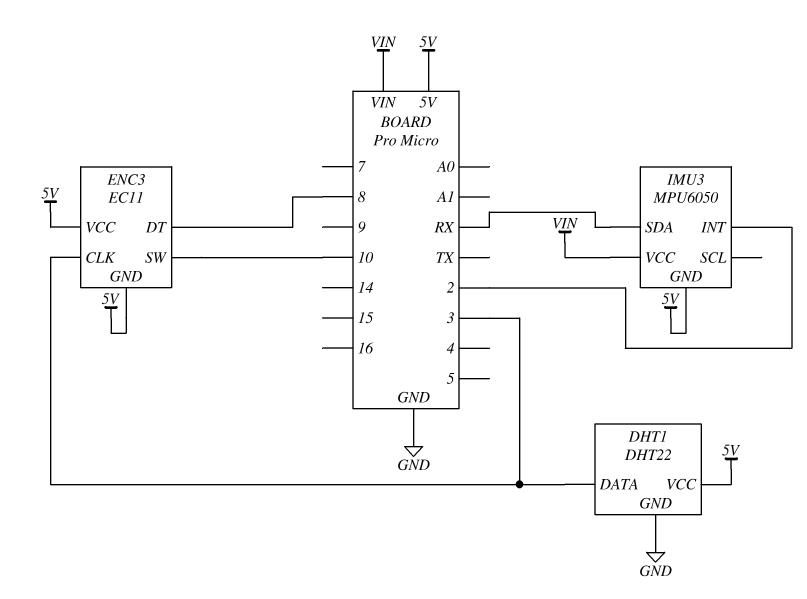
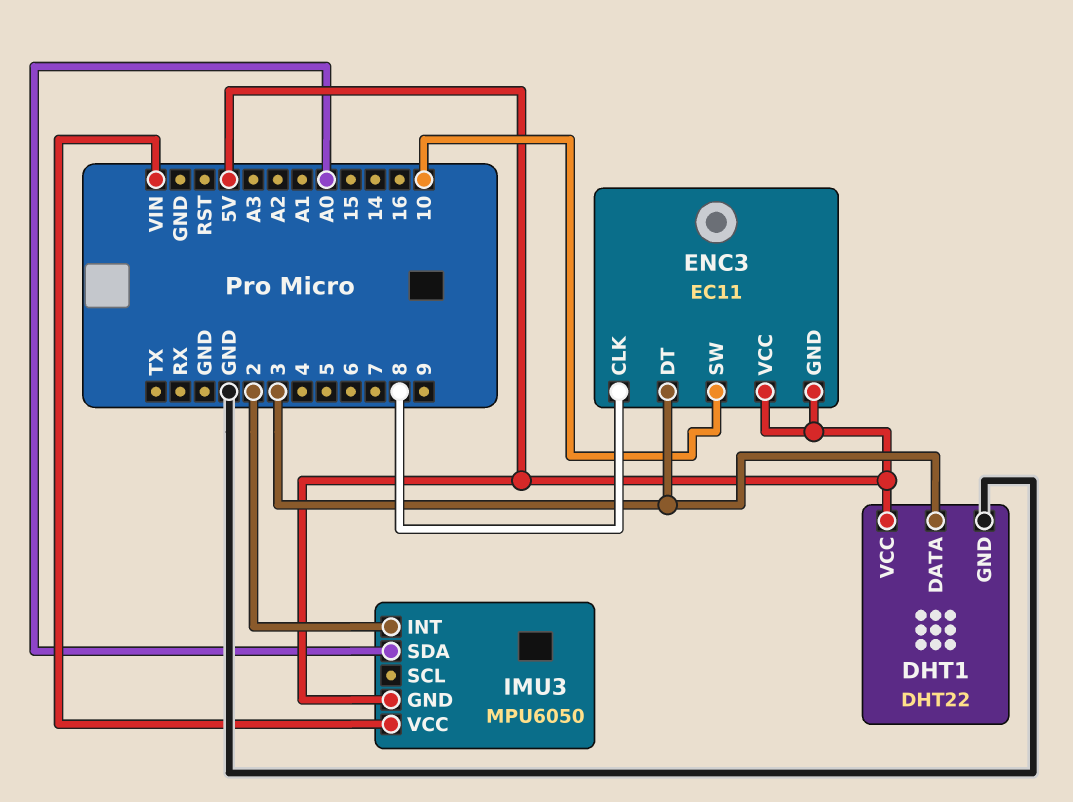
ENC3 pin CLK: 3 -> 8
ENC3 pin DT: 8 -> 3
IMU3 pin SDA: RX -> A0

